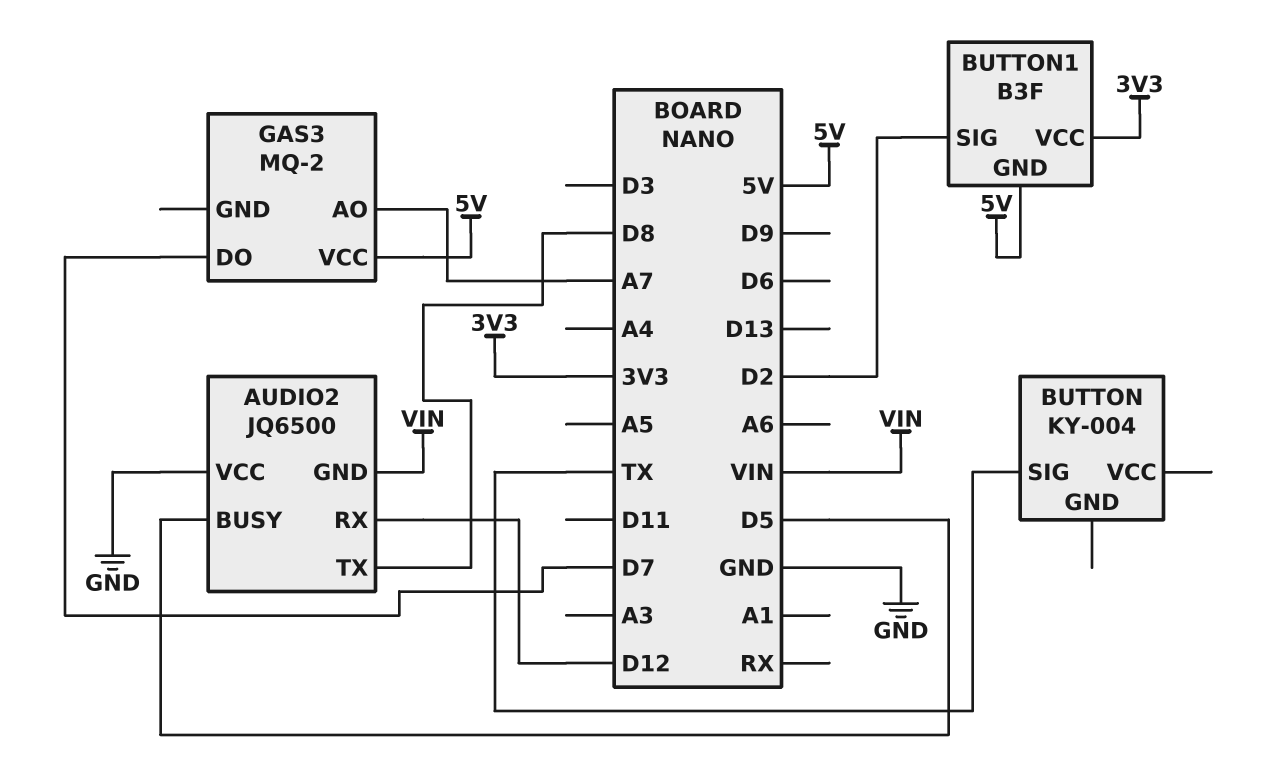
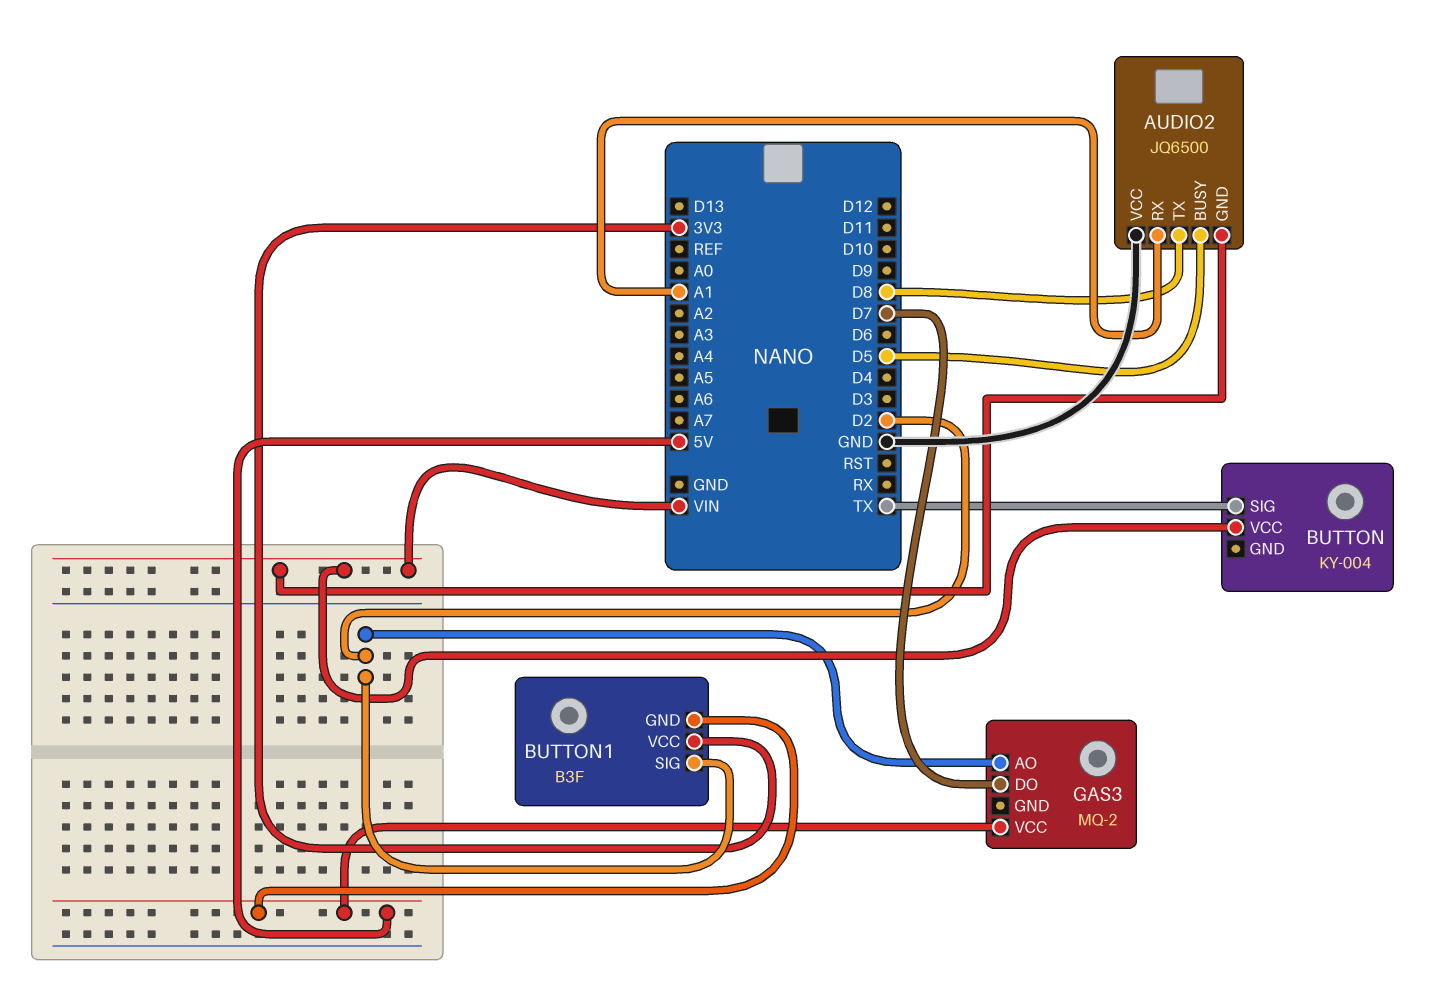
AUDIO2 pin RX: D12 -> A1
BUTTON pin VCC: none -> VIN
GAS3 pin AO: A7 -> D2

